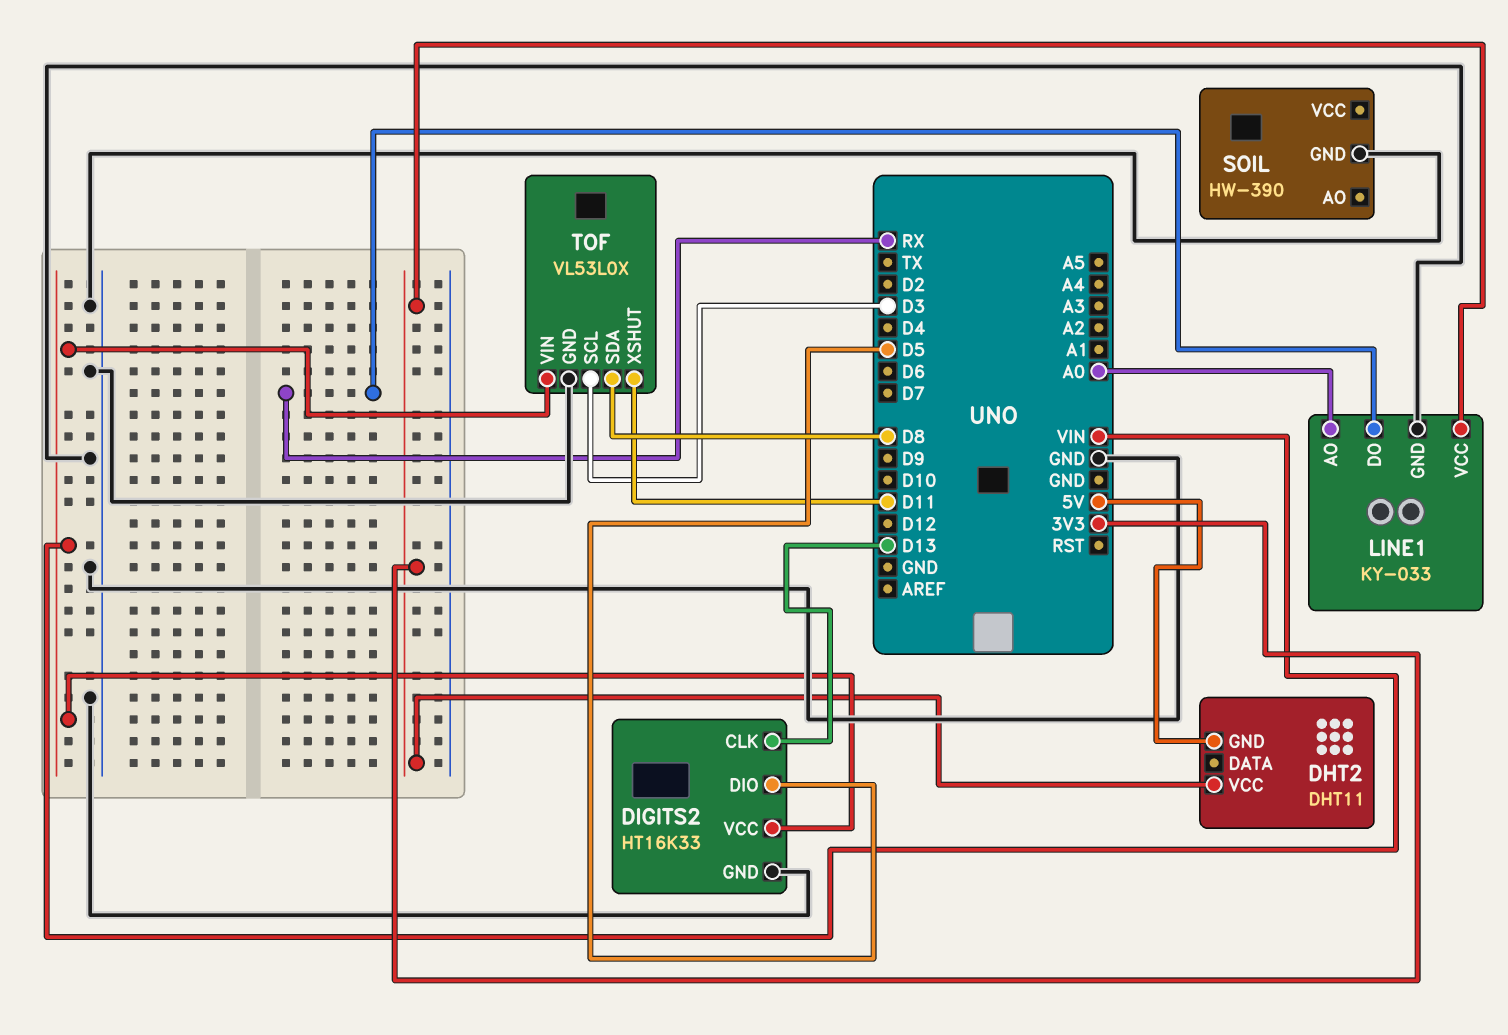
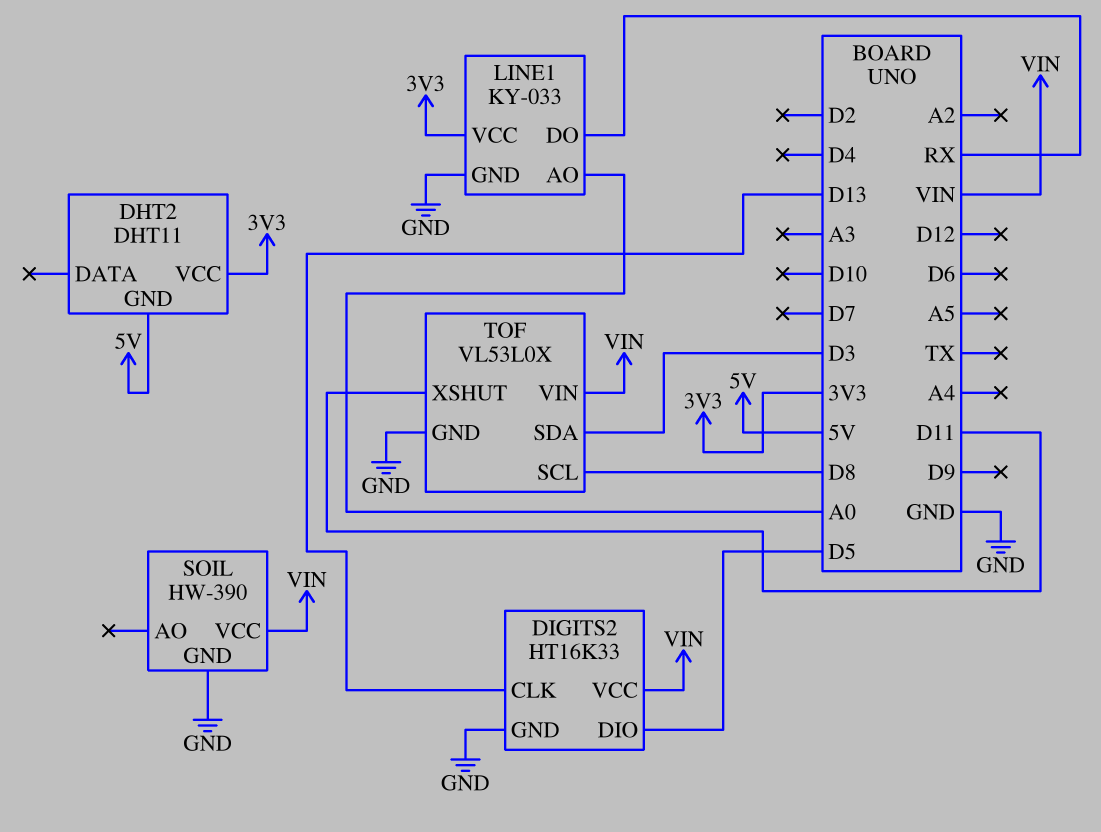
SOIL pin VCC: none -> VIN
TOF pin SCL: D3 -> D8
TOF pin SDA: D8 -> D3

